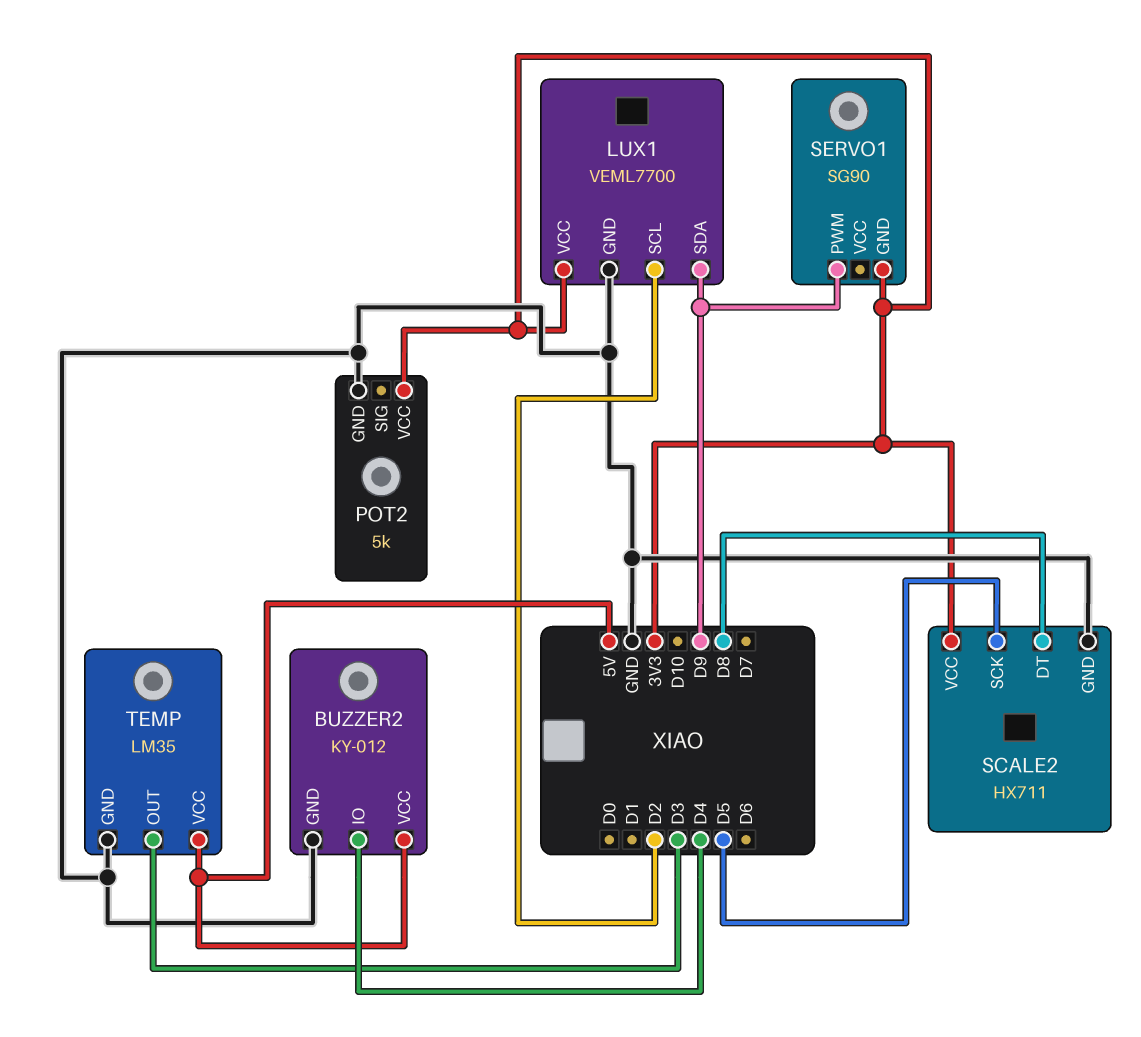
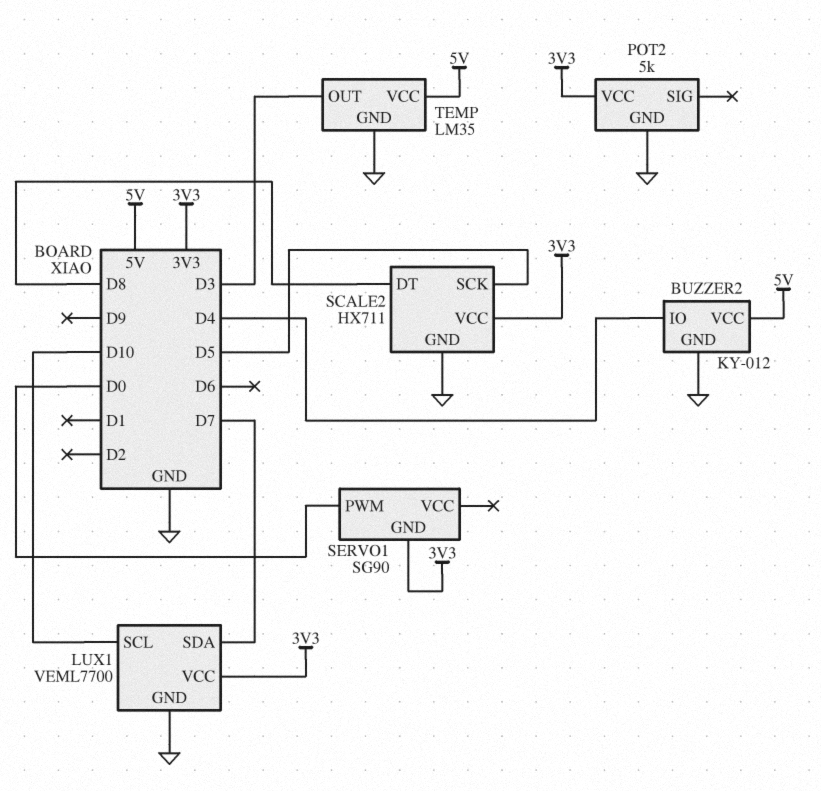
LUX1 pin SCL: D2 -> D10
LUX1 pin SDA: D9 -> D7
SERVO1 pin PWM: D9 -> D0

